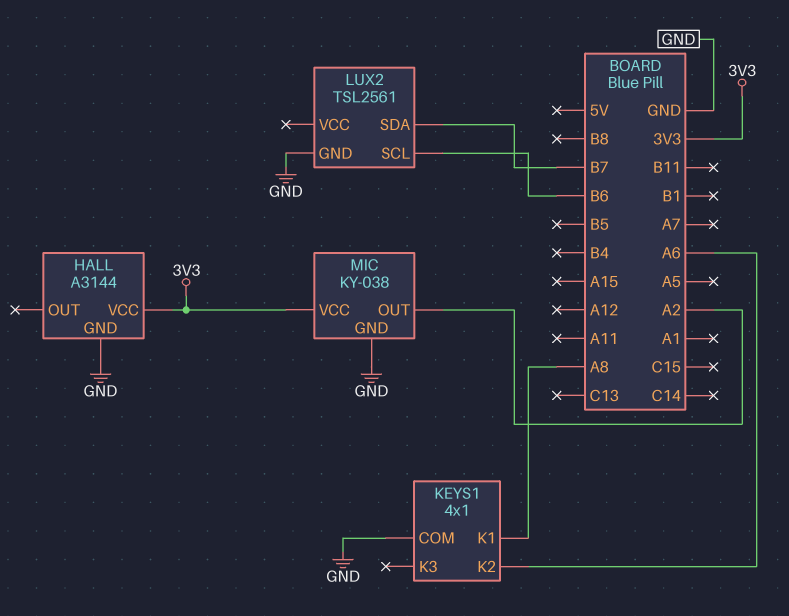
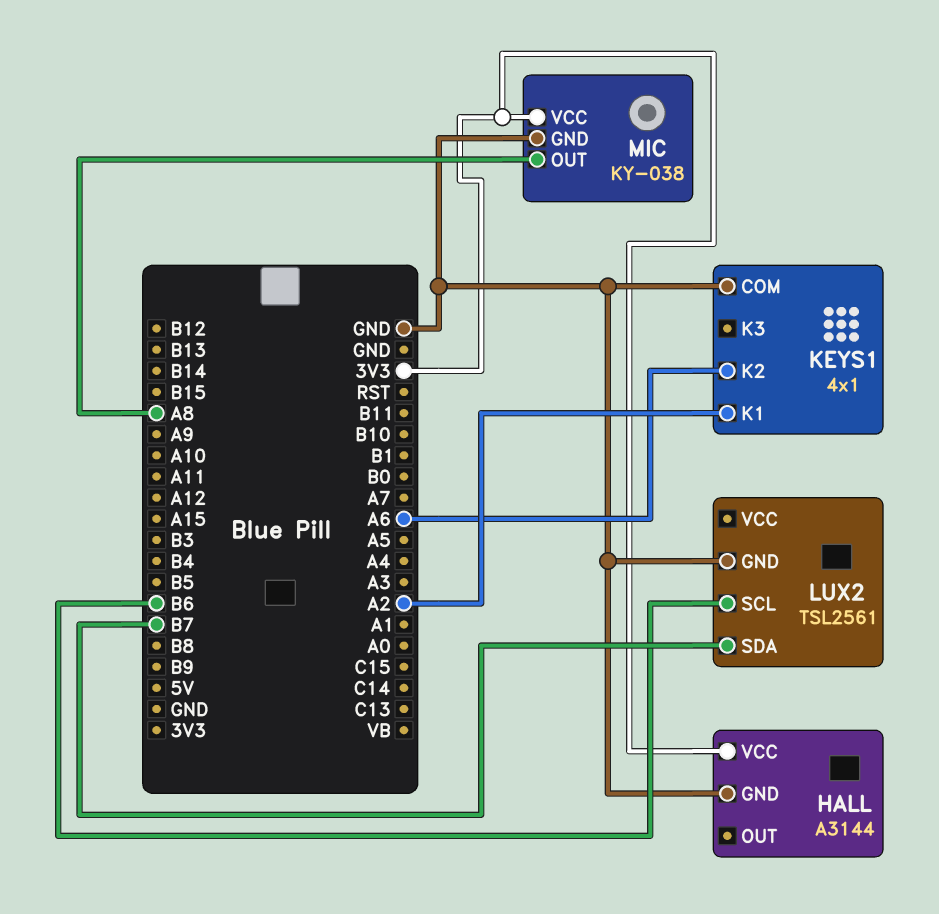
KEYS1 pin K1: A8 -> A2
MIC pin OUT: A2 -> A8

